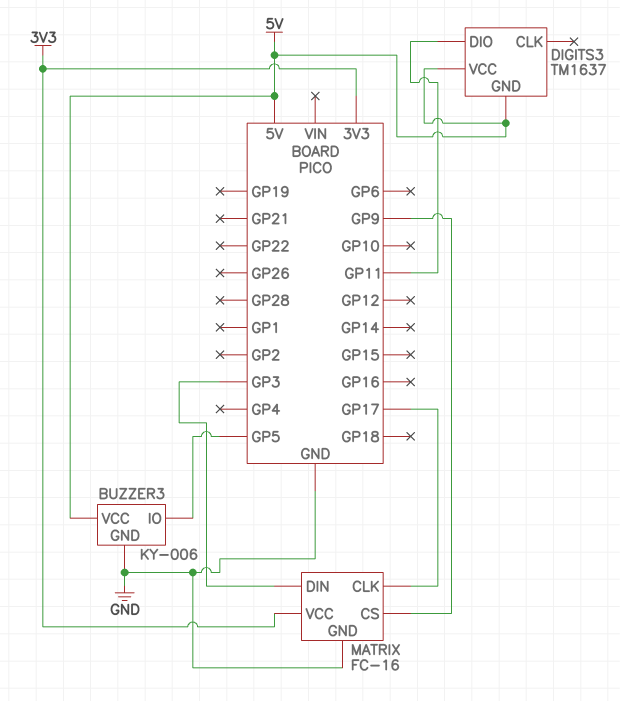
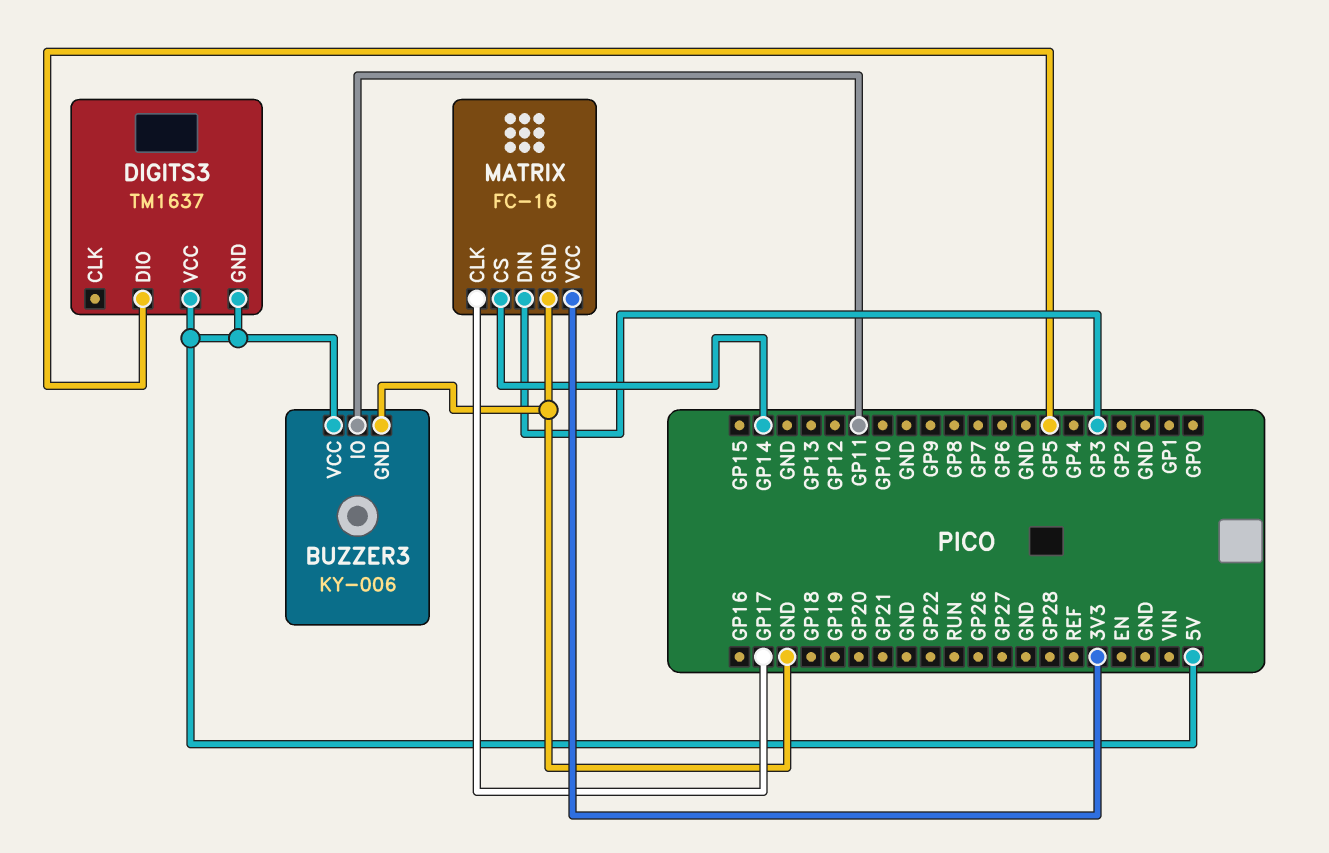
BUZZER3 pin IO: GP5 -> GP11
DIGITS3 pin DIO: GP11 -> GP5
MATRIX pin CS: GP9 -> GP14

